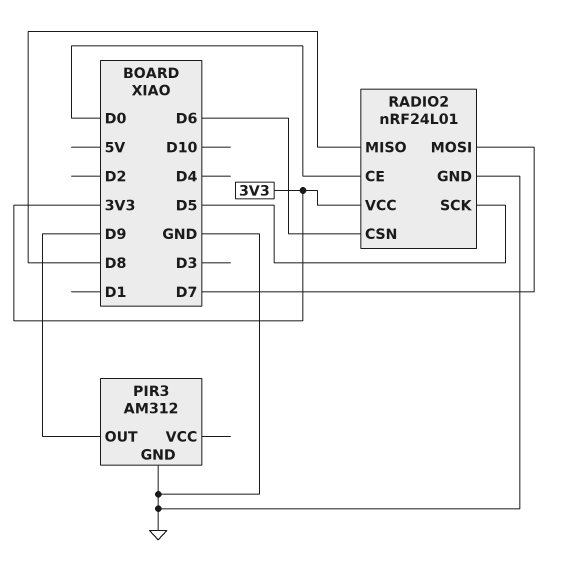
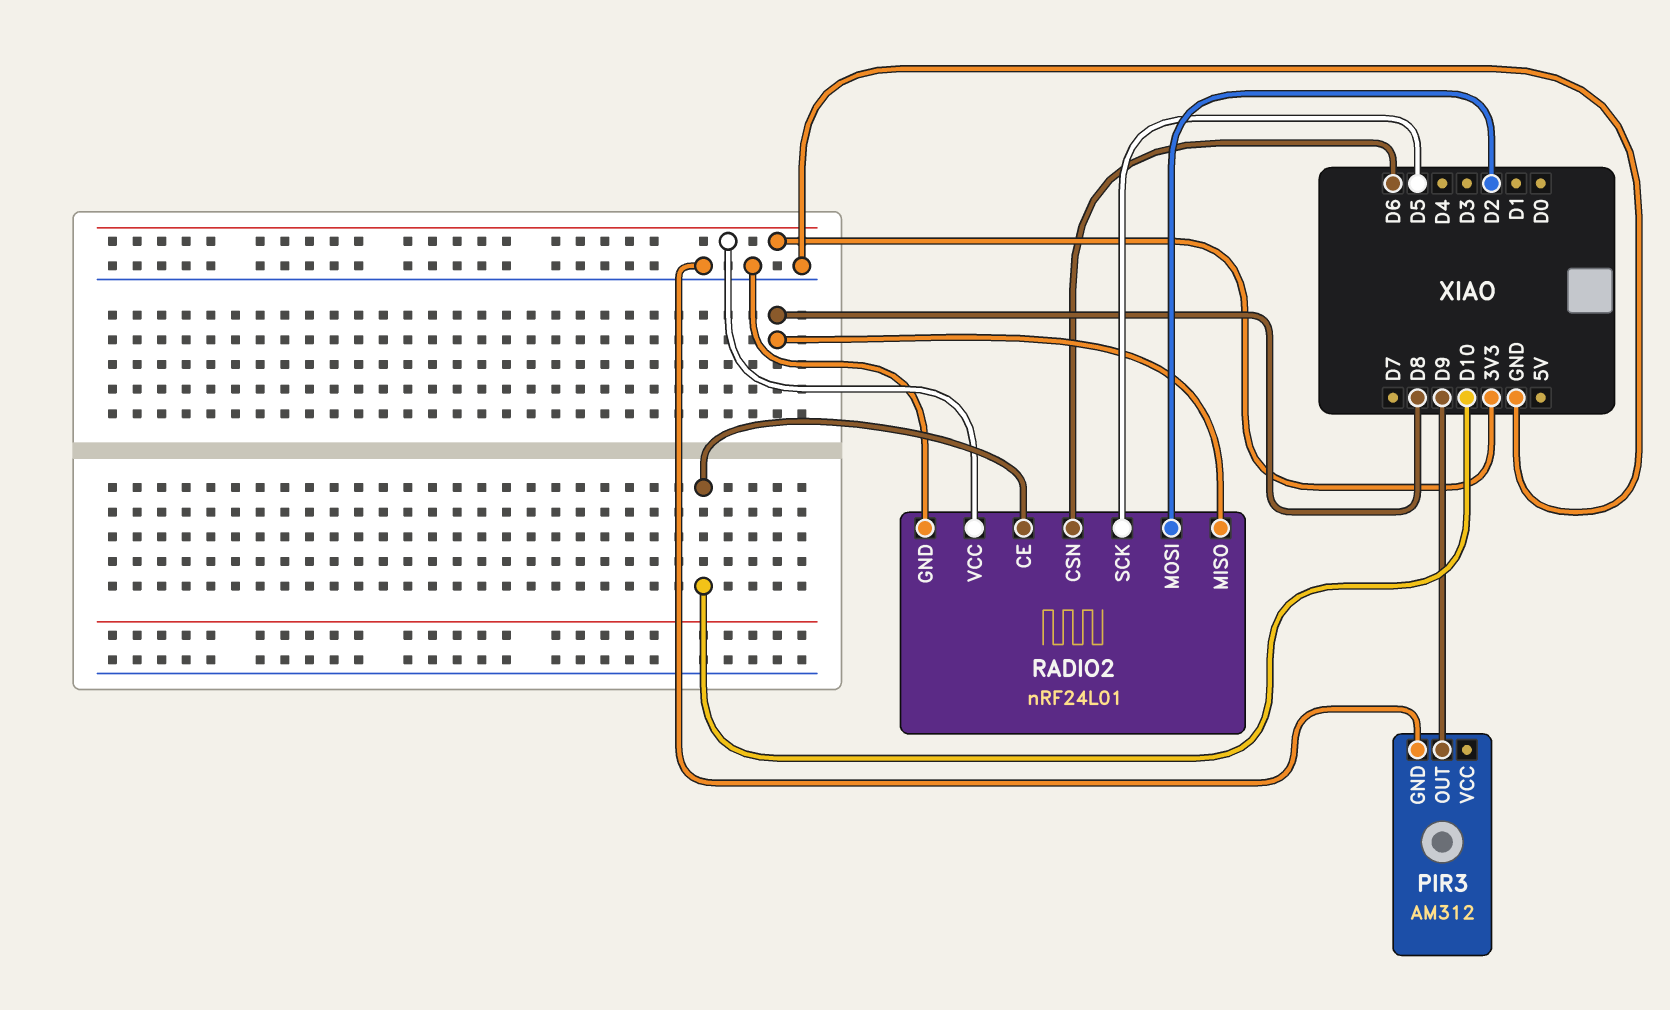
RADIO2 pin CE: D0 -> D10
RADIO2 pin MOSI: D7 -> D2

